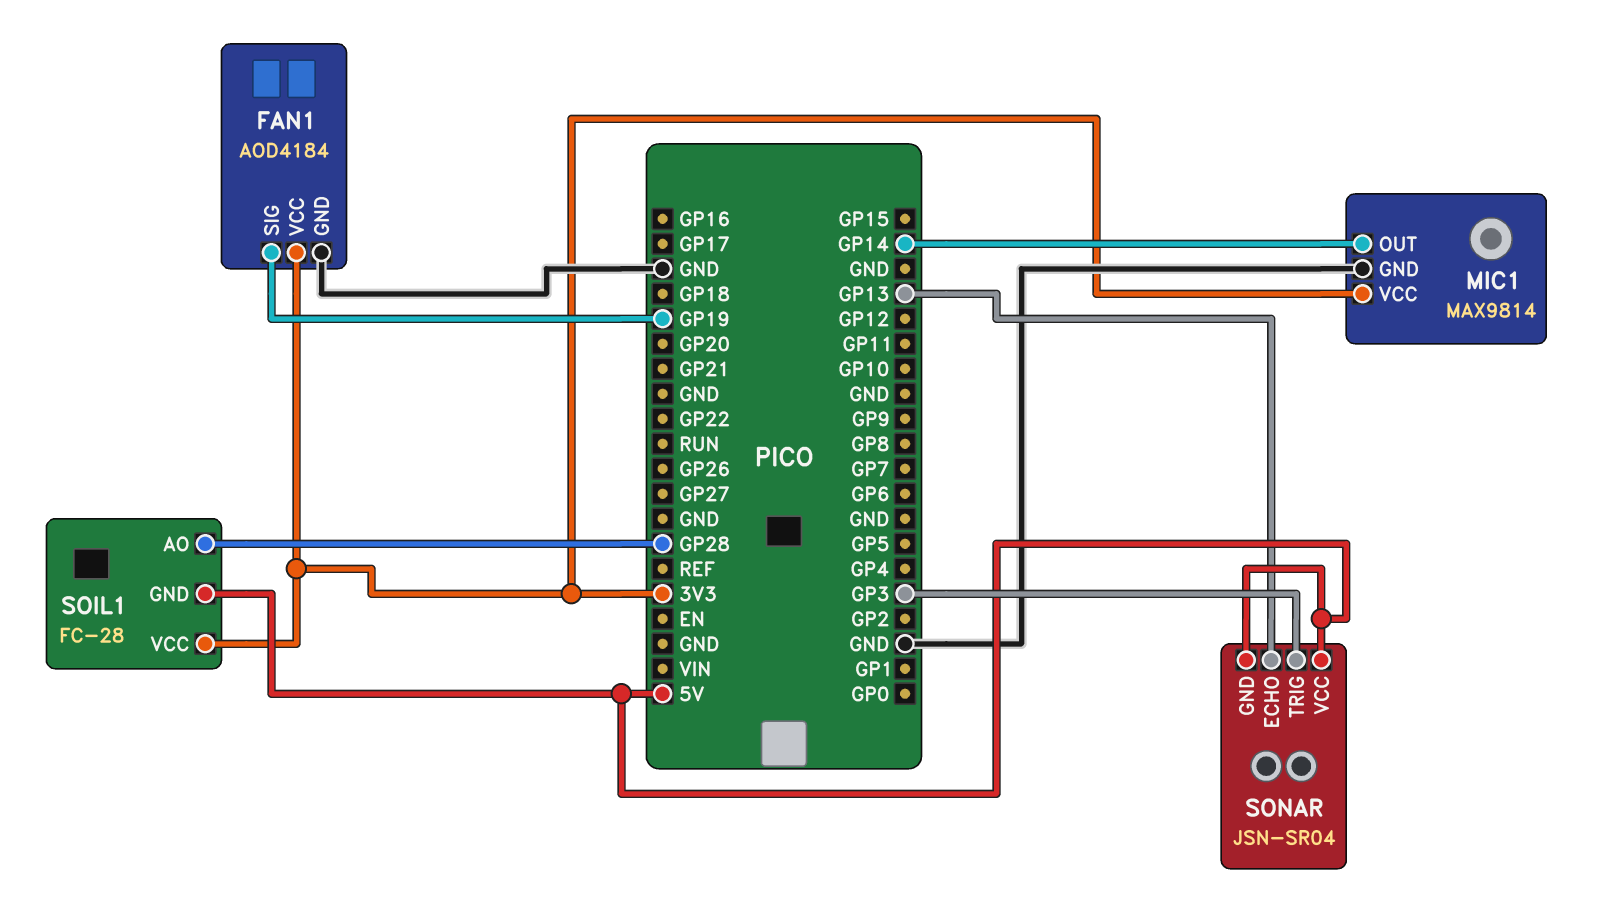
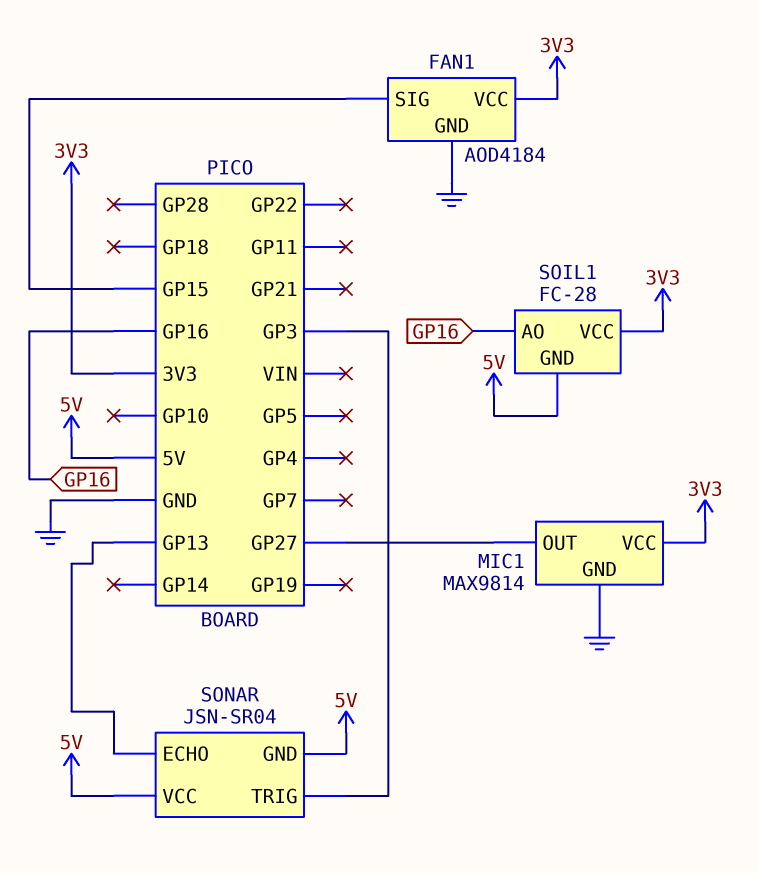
FAN1 pin SIG: GP19 -> GP15
MIC1 pin OUT: GP14 -> GP27
SOIL1 pin AO: GP28 -> GP16

